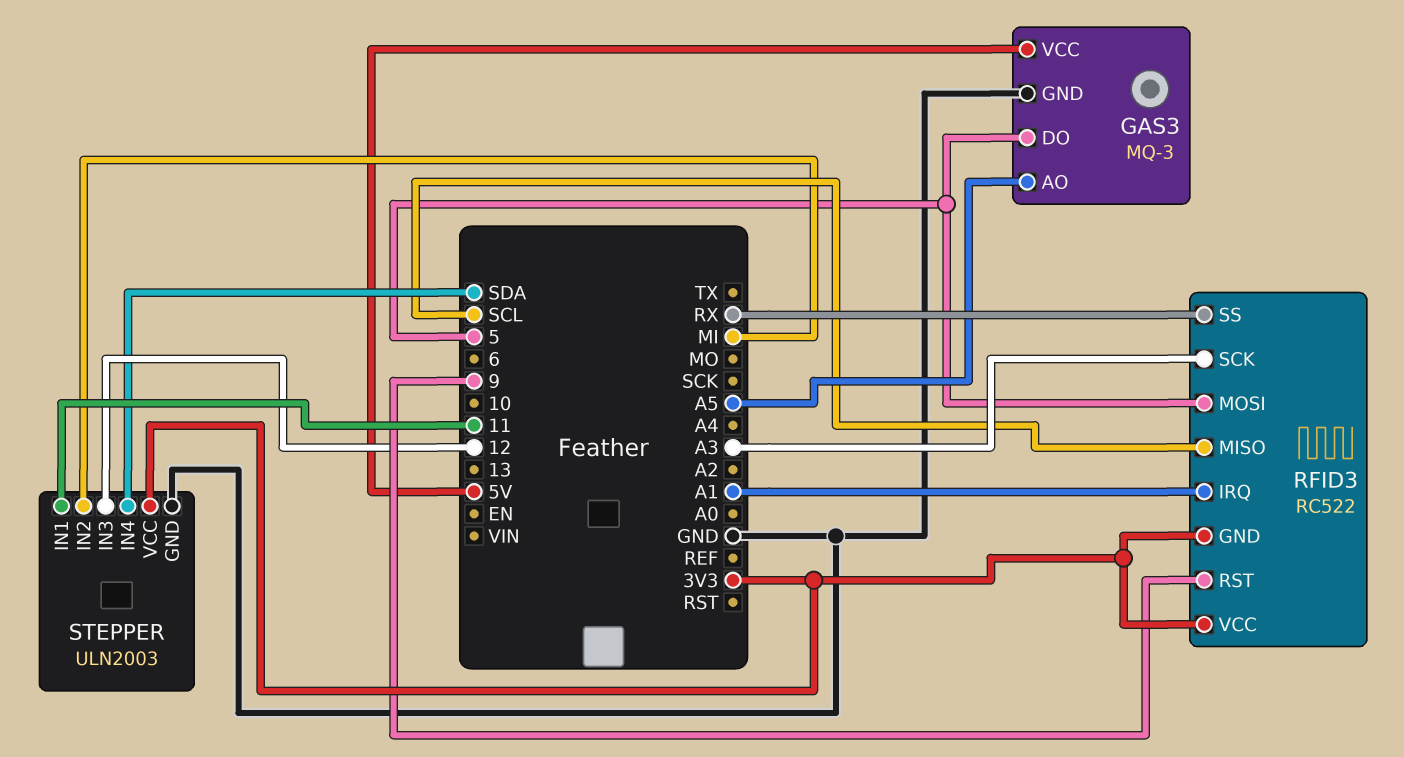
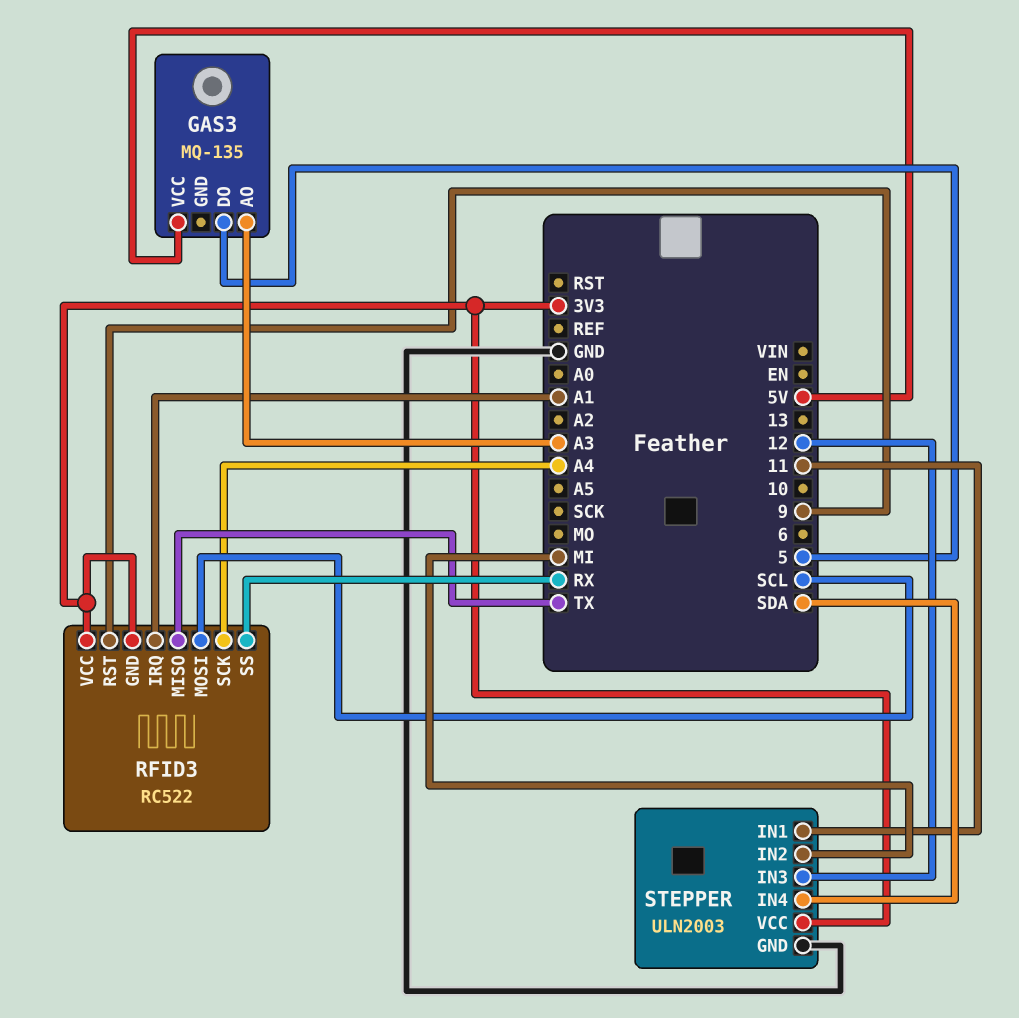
GAS3: MQ-3 -> MQ-135
GAS3 pin AO: A5 -> A3
GAS3 pin GND: GND -> none
RFID3 pin MISO: SCL -> TX
RFID3 pin MOSI: 5 -> SCL
RFID3 pin SCK: A3 -> A4

